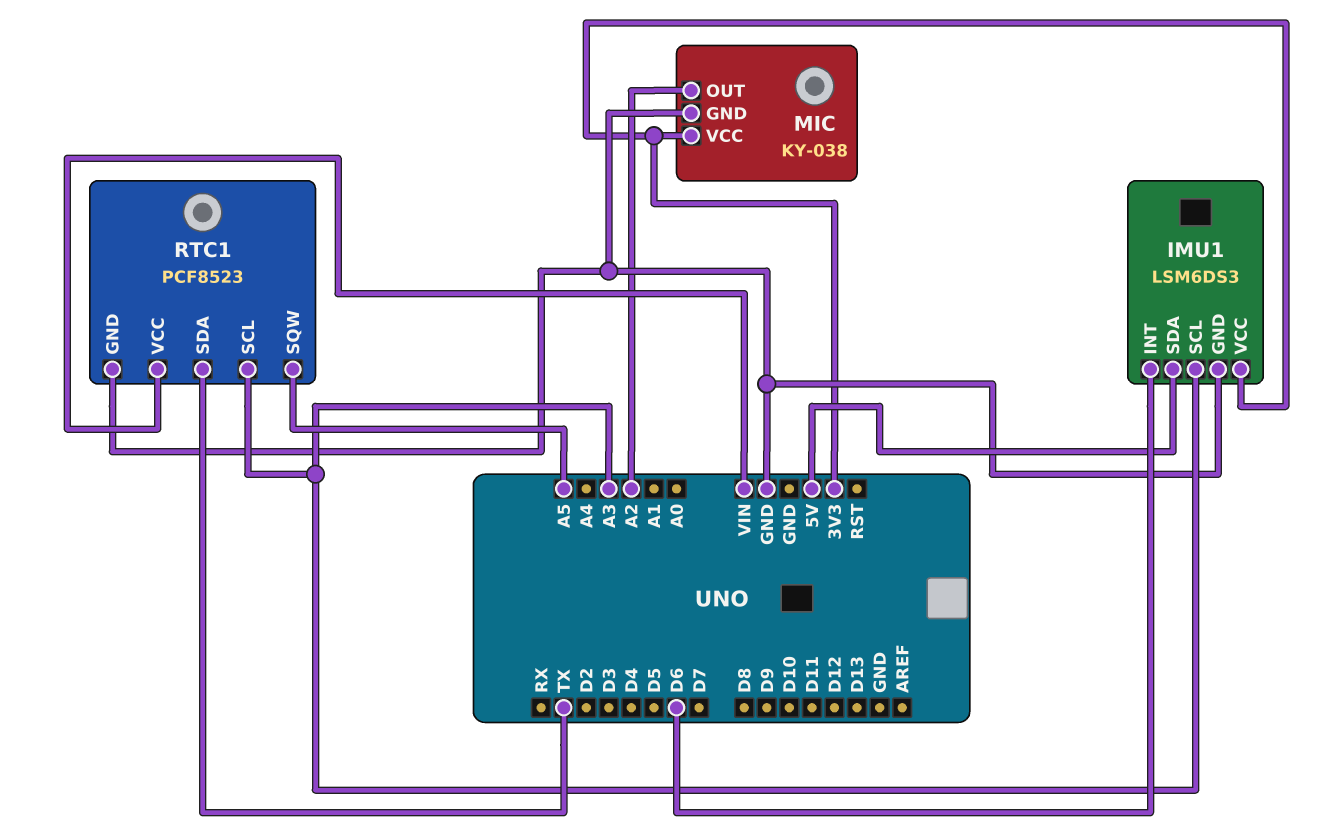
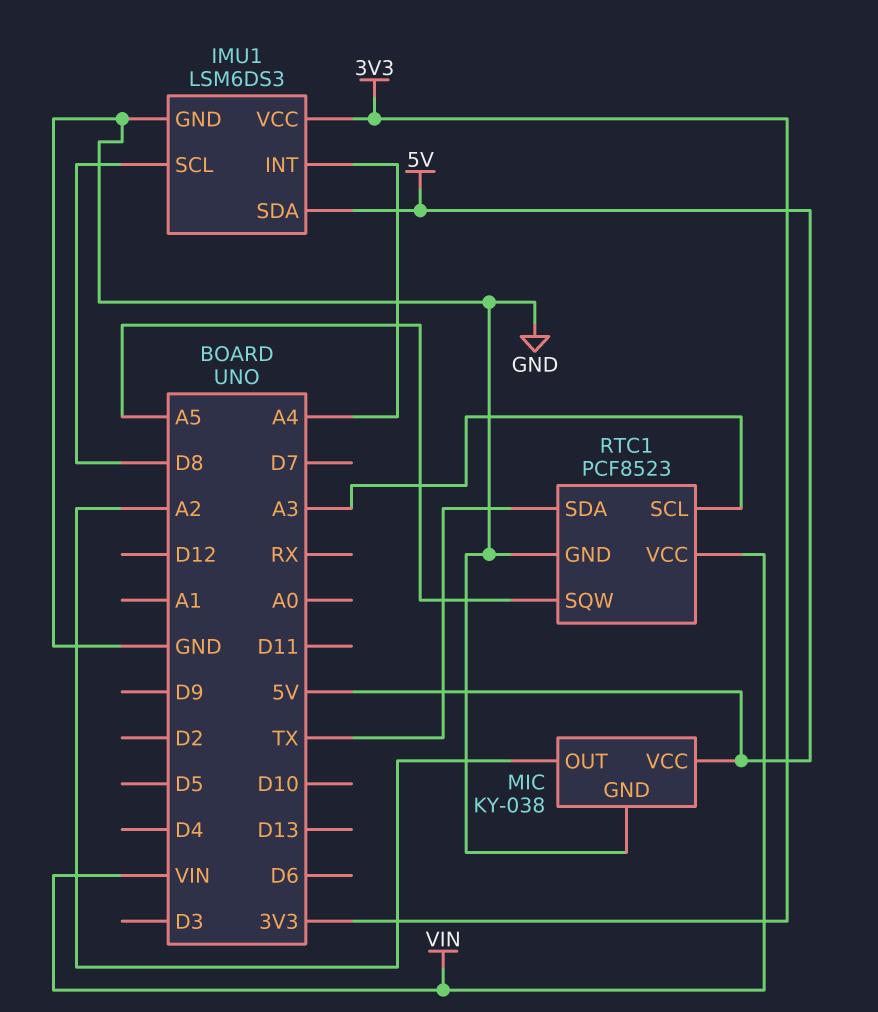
IMU1 pin INT: D6 -> A4
IMU1 pin SCL: A3 -> D8
MIC pin VCC: 3V3 -> 5V

